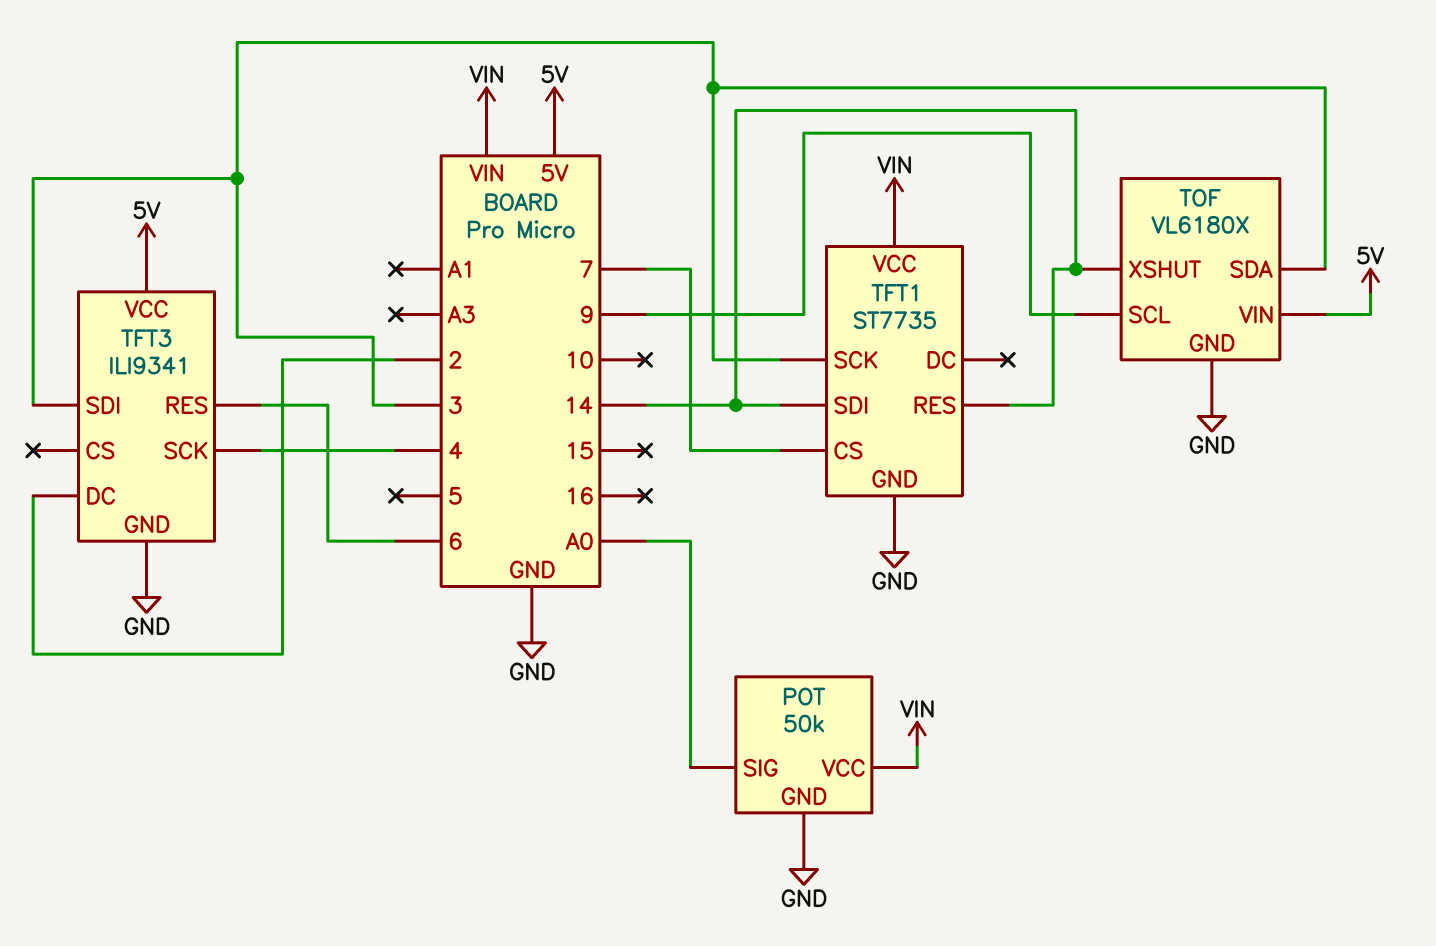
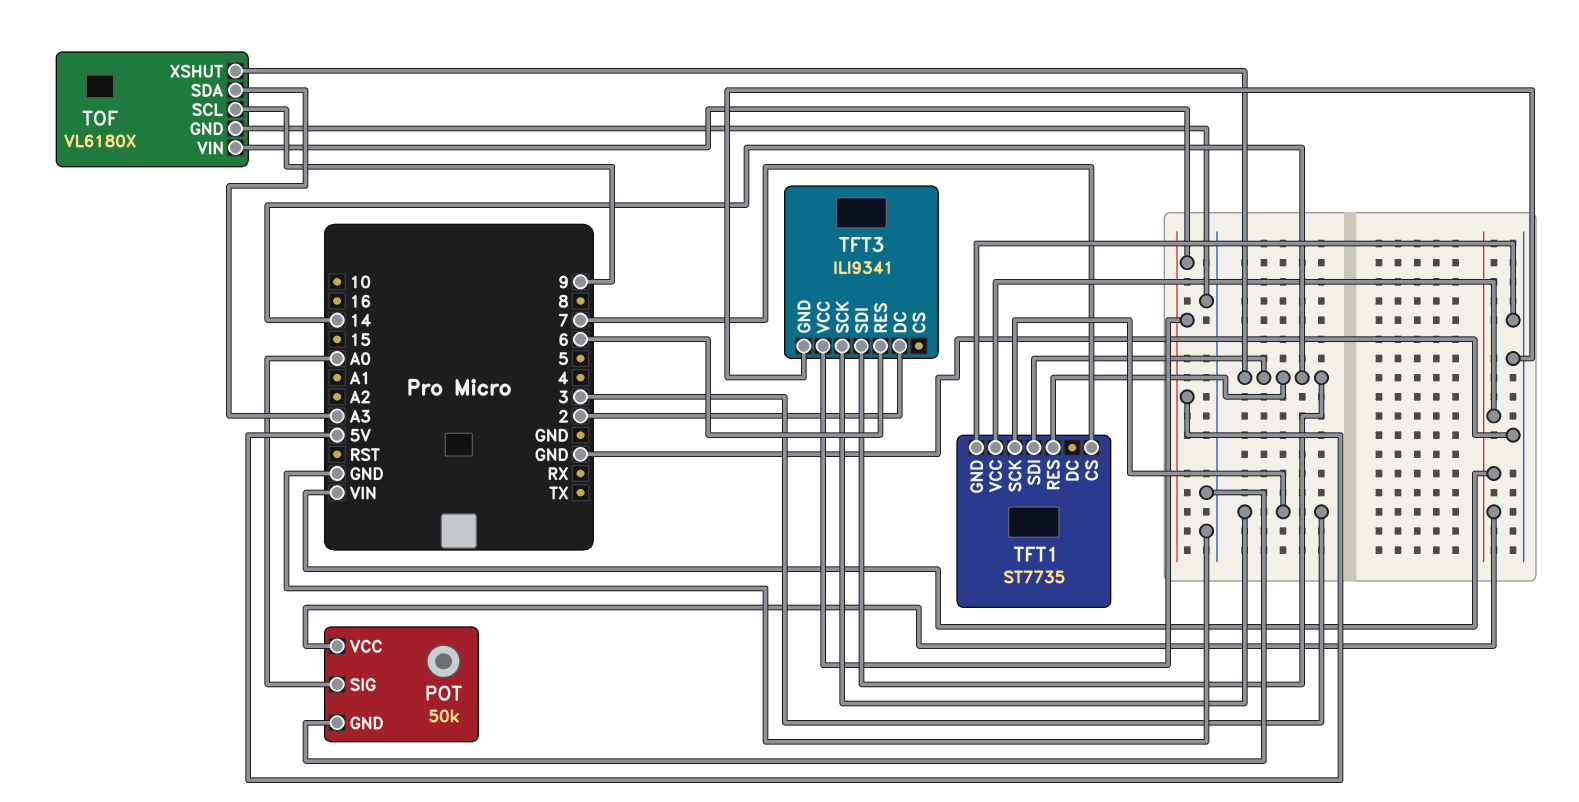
TFT3 pin SCK: 4 -> 3
TFT3 pin SDI: 3 -> 14
TOF pin SDA: 3 -> A3

